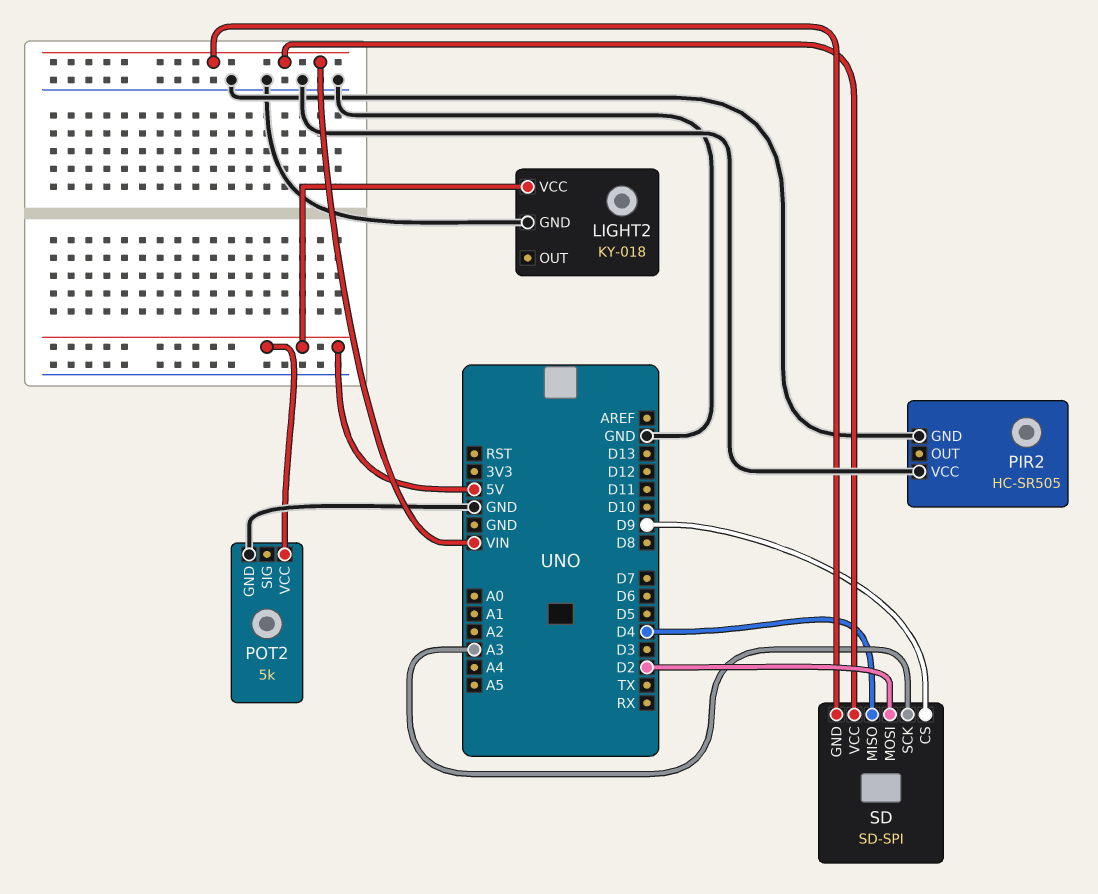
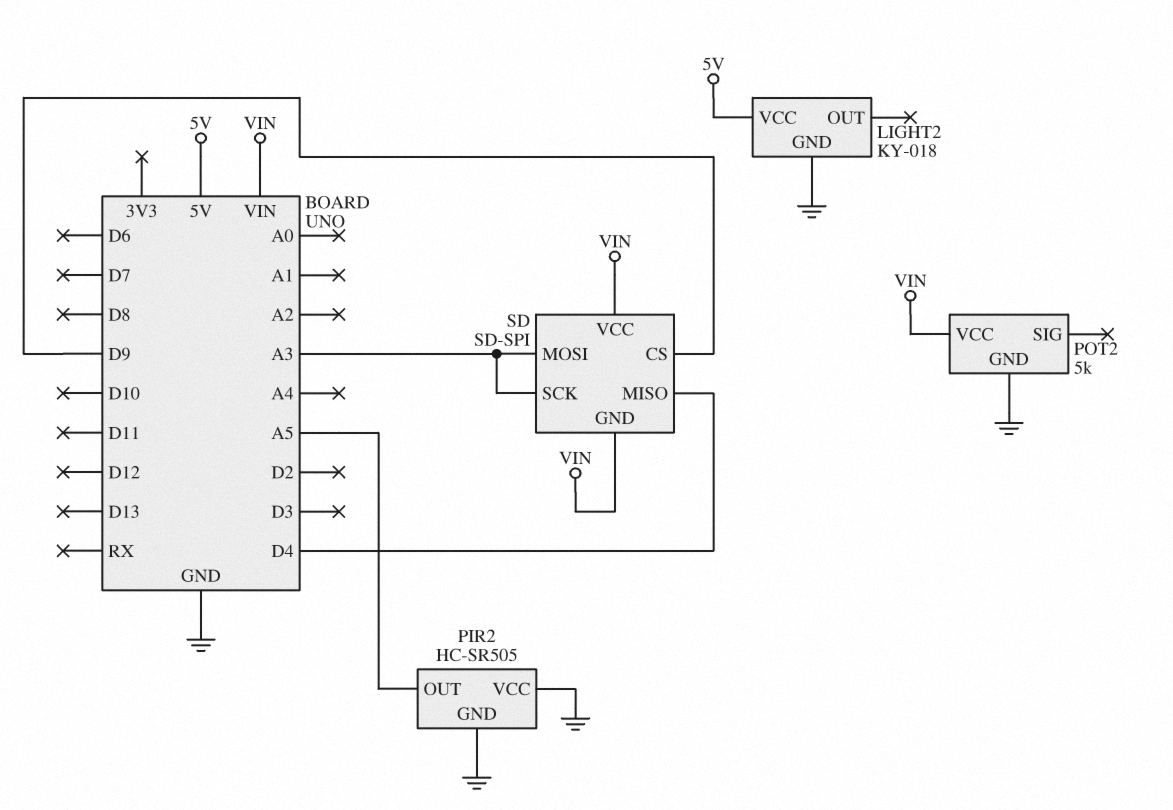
PIR2 pin OUT: none -> A5
POT2 pin VCC: 5V -> VIN
SD pin MOSI: D2 -> A3

